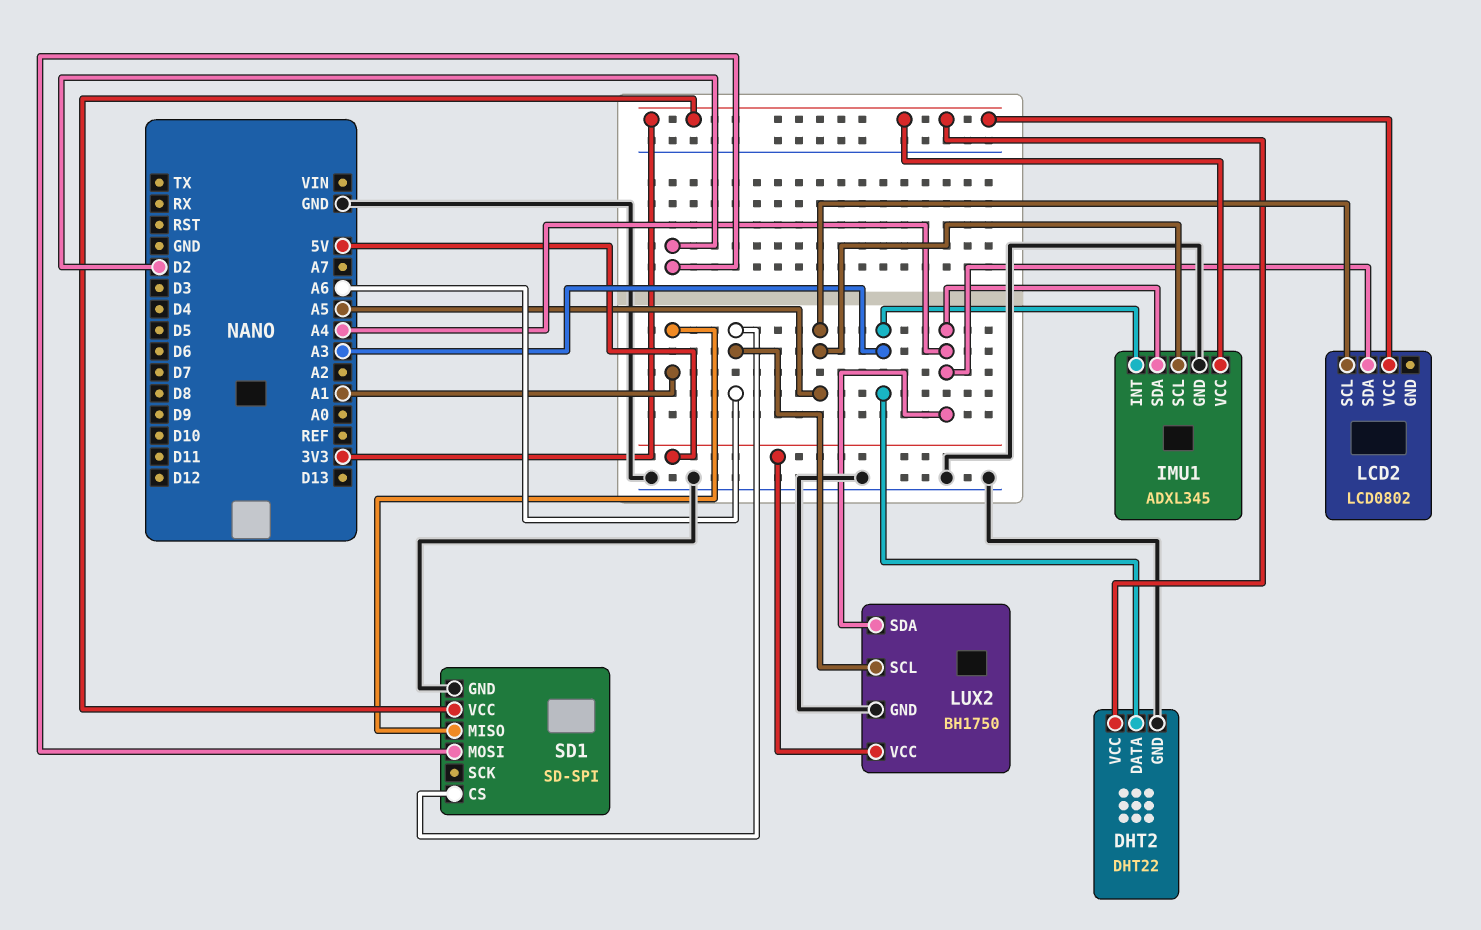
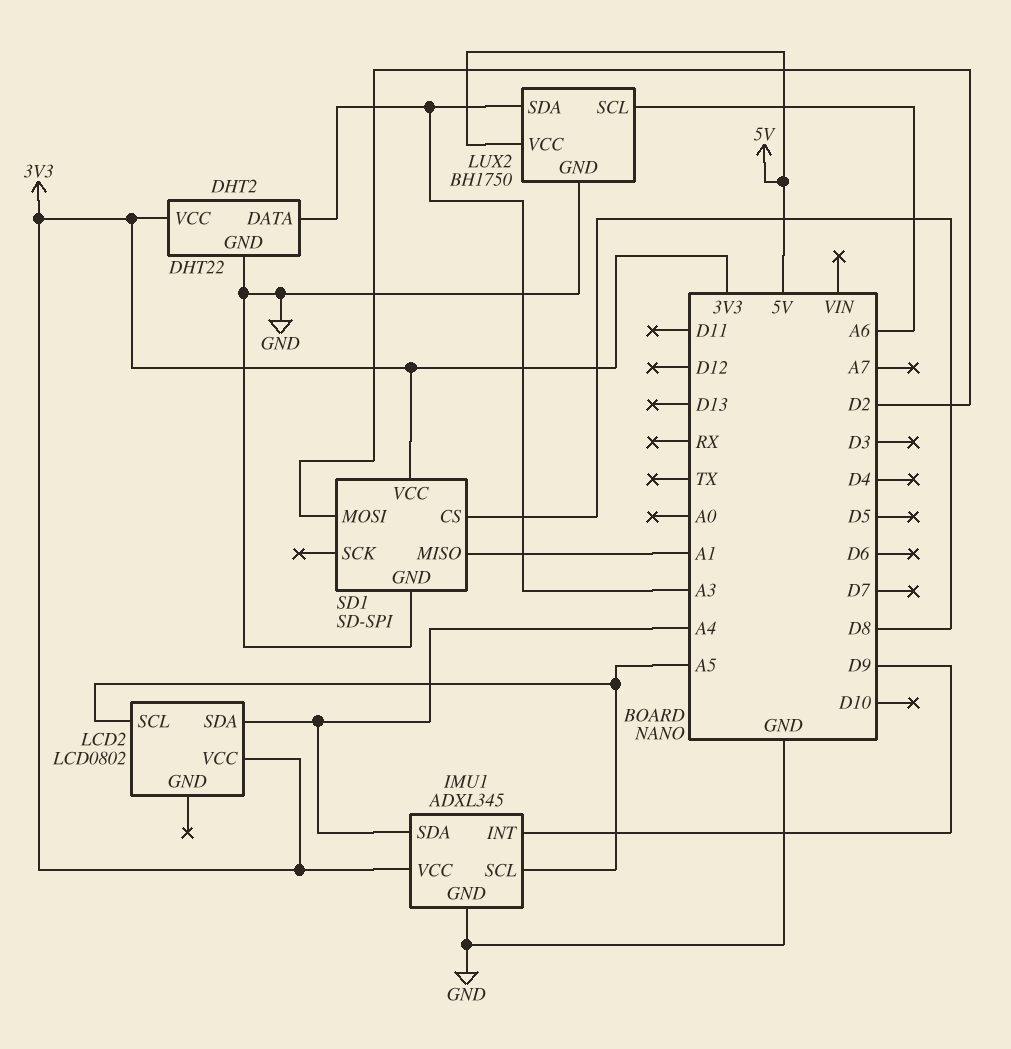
IMU1 pin INT: A3 -> D9
LUX2 pin SDA: A4 -> A3
SD1 pin CS: A6 -> D8

